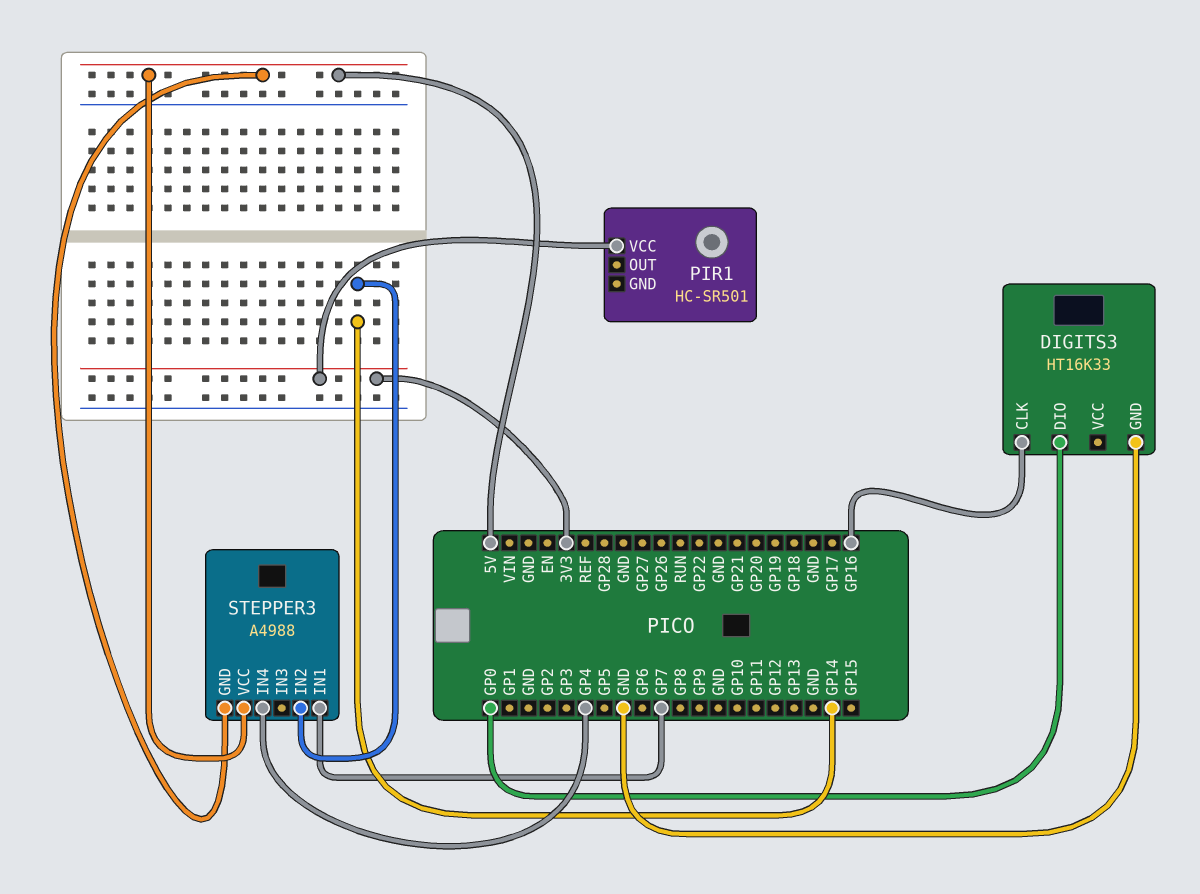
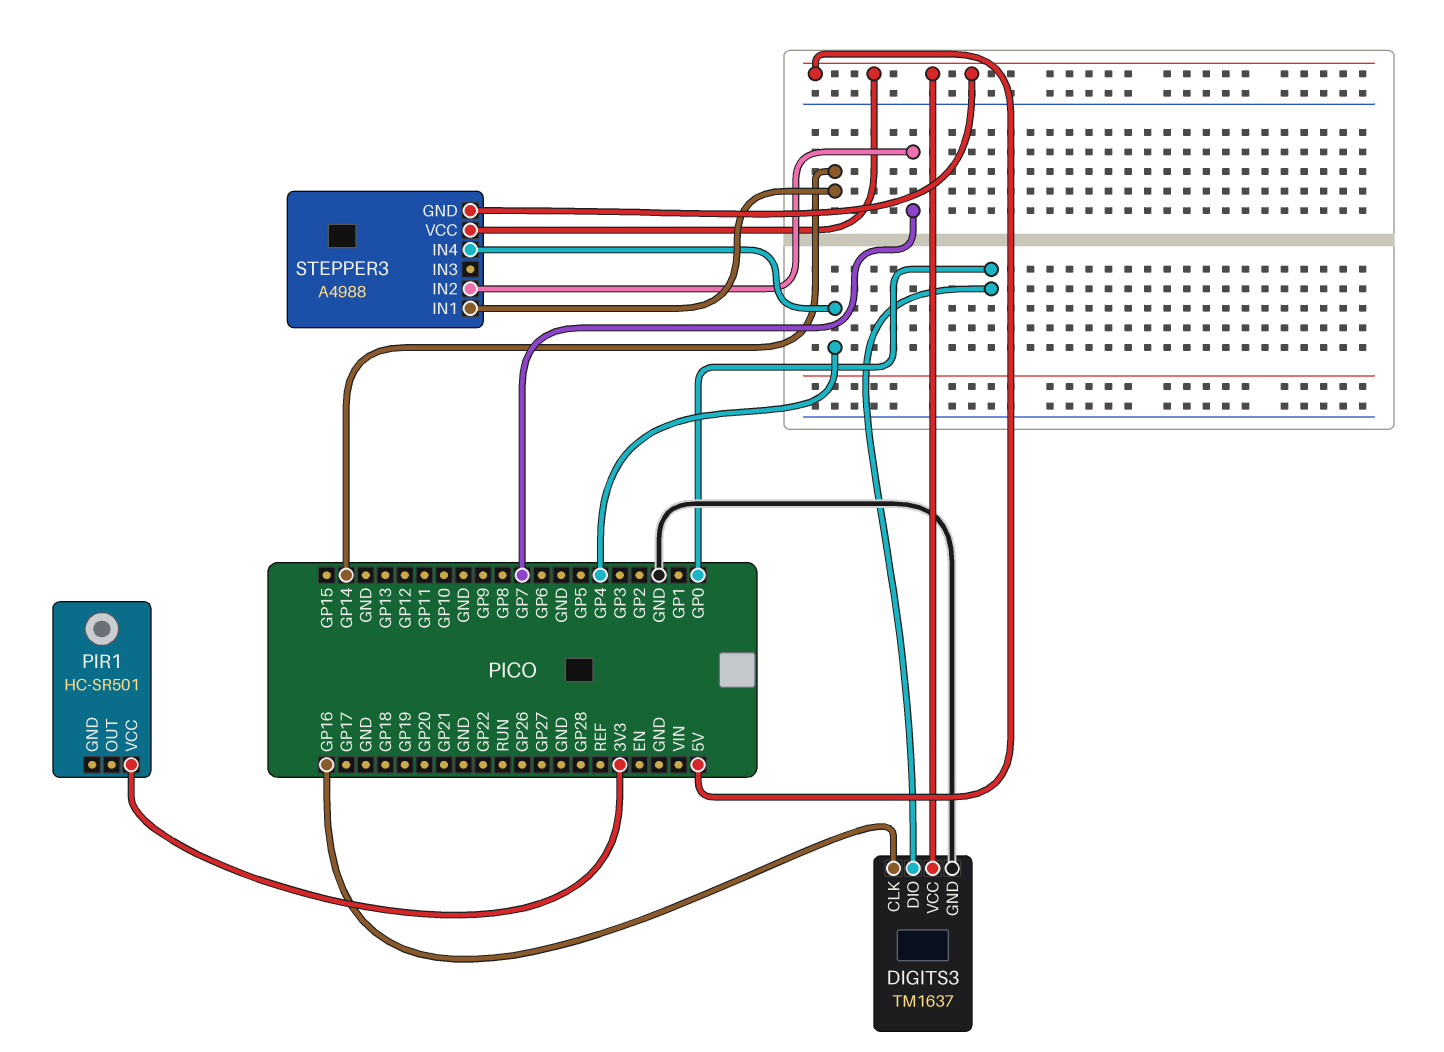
DIGITS3: HT16K33 -> TM1637
DIGITS3 pin VCC: none -> 5V
STEPPER3 pin IN1: GP7 -> GP14
STEPPER3 pin IN2: GP14 -> GP7

